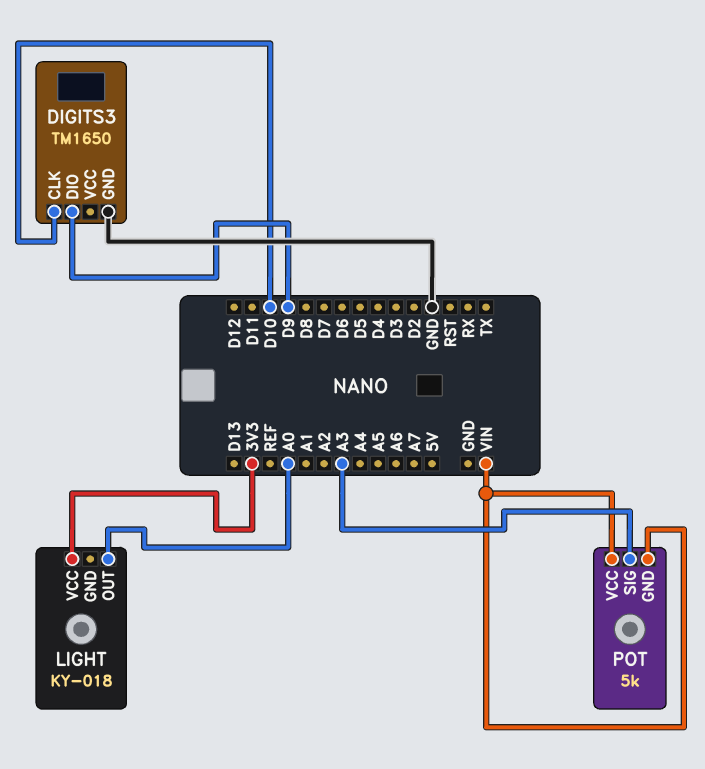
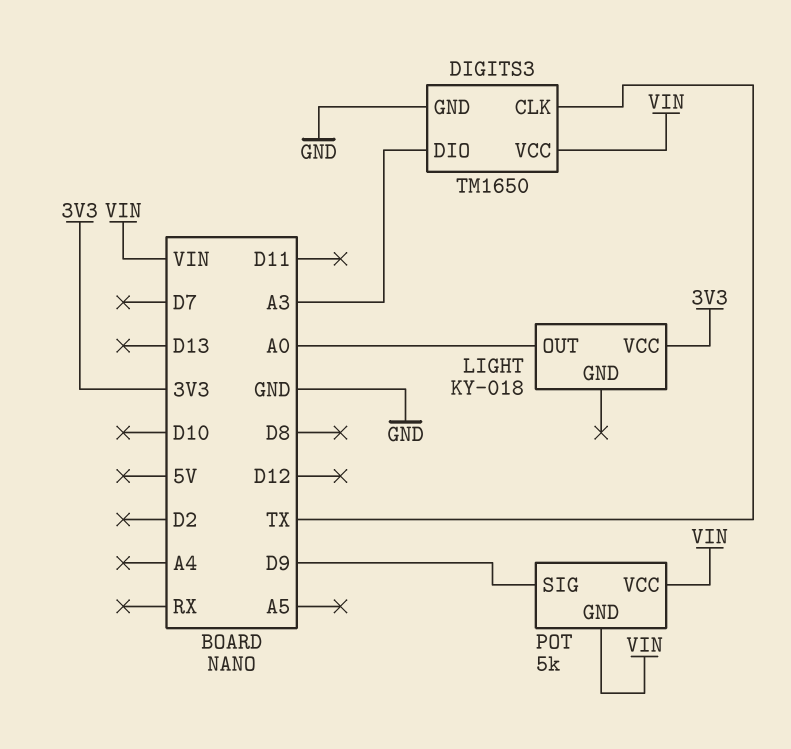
DIGITS3 pin CLK: D10 -> TX
DIGITS3 pin DIO: D9 -> A3
DIGITS3 pin VCC: none -> VIN
POT pin SIG: A3 -> D9

